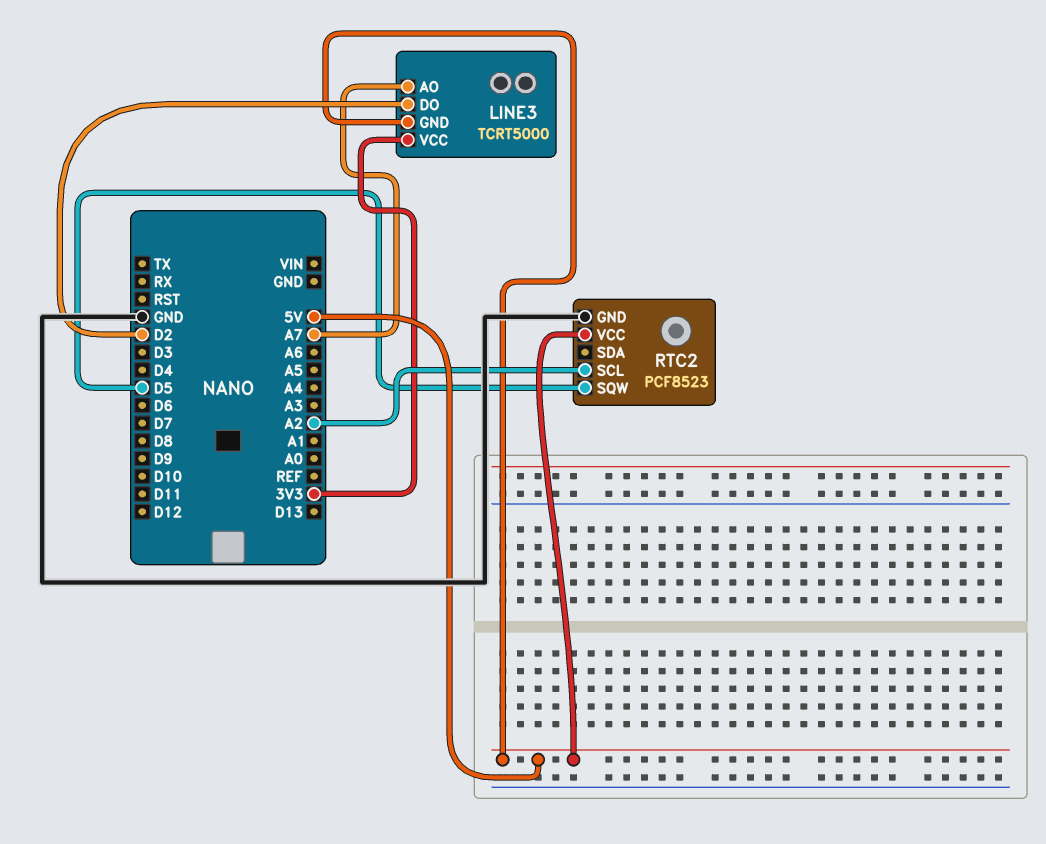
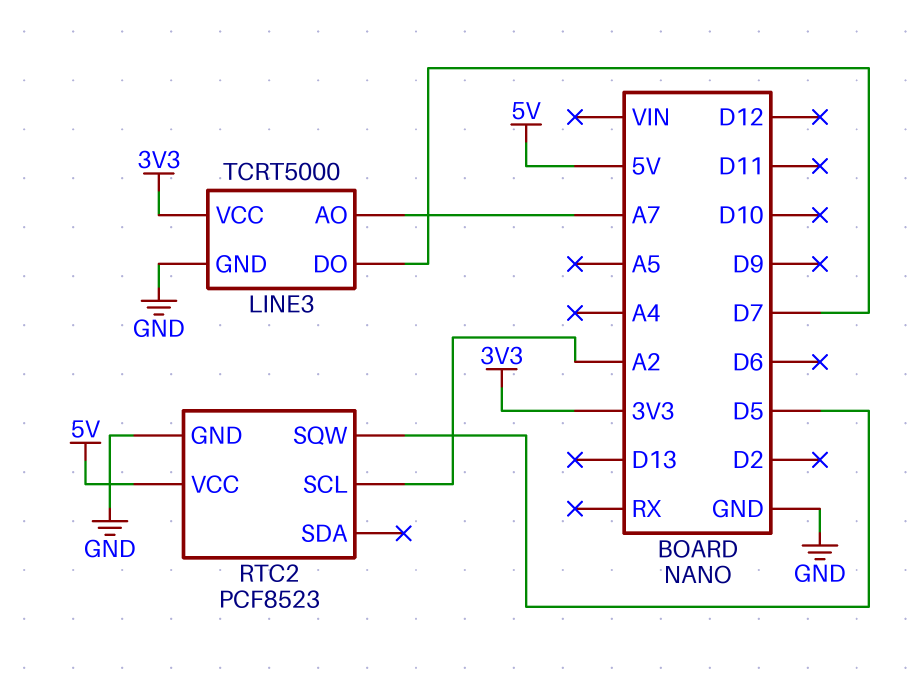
LINE3 pin DO: D2 -> D7
LINE3 pin GND: 5V -> GND

